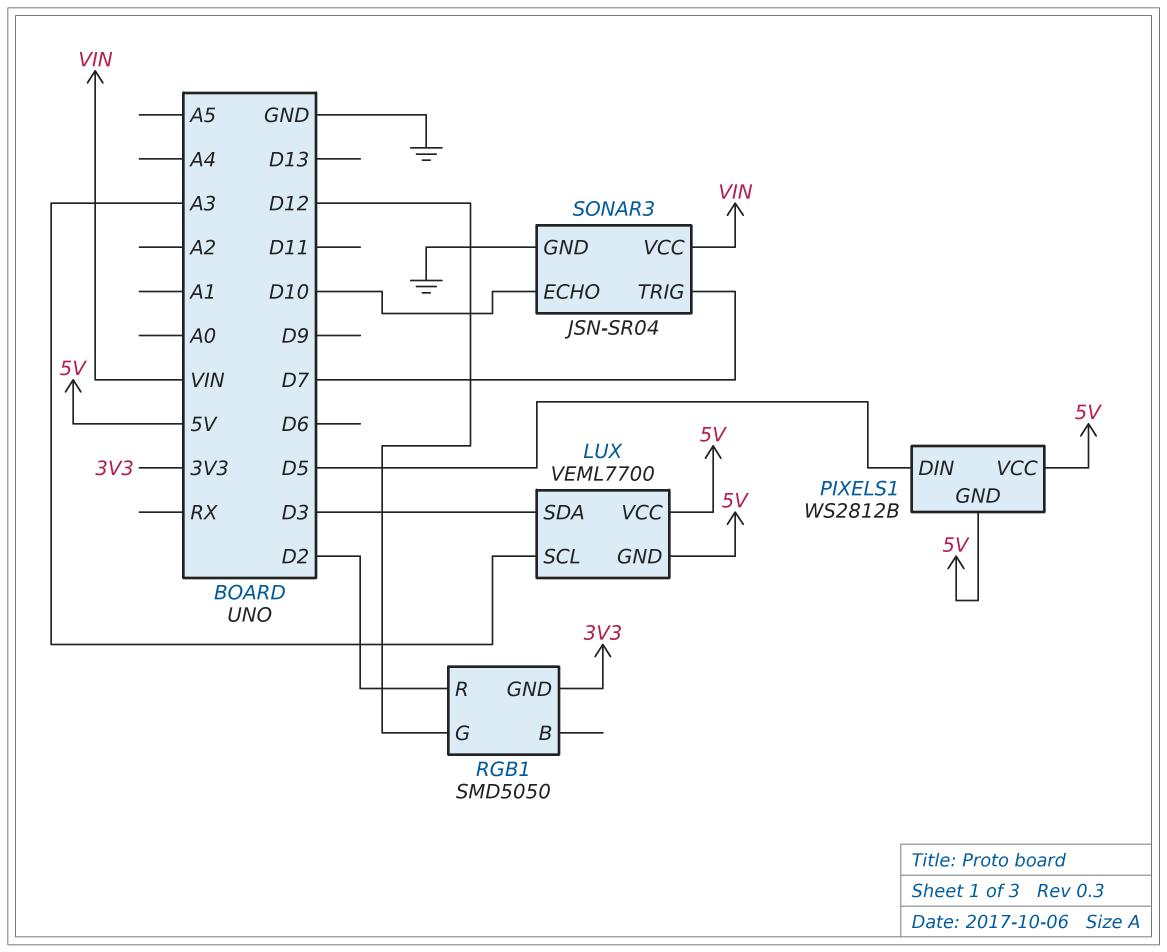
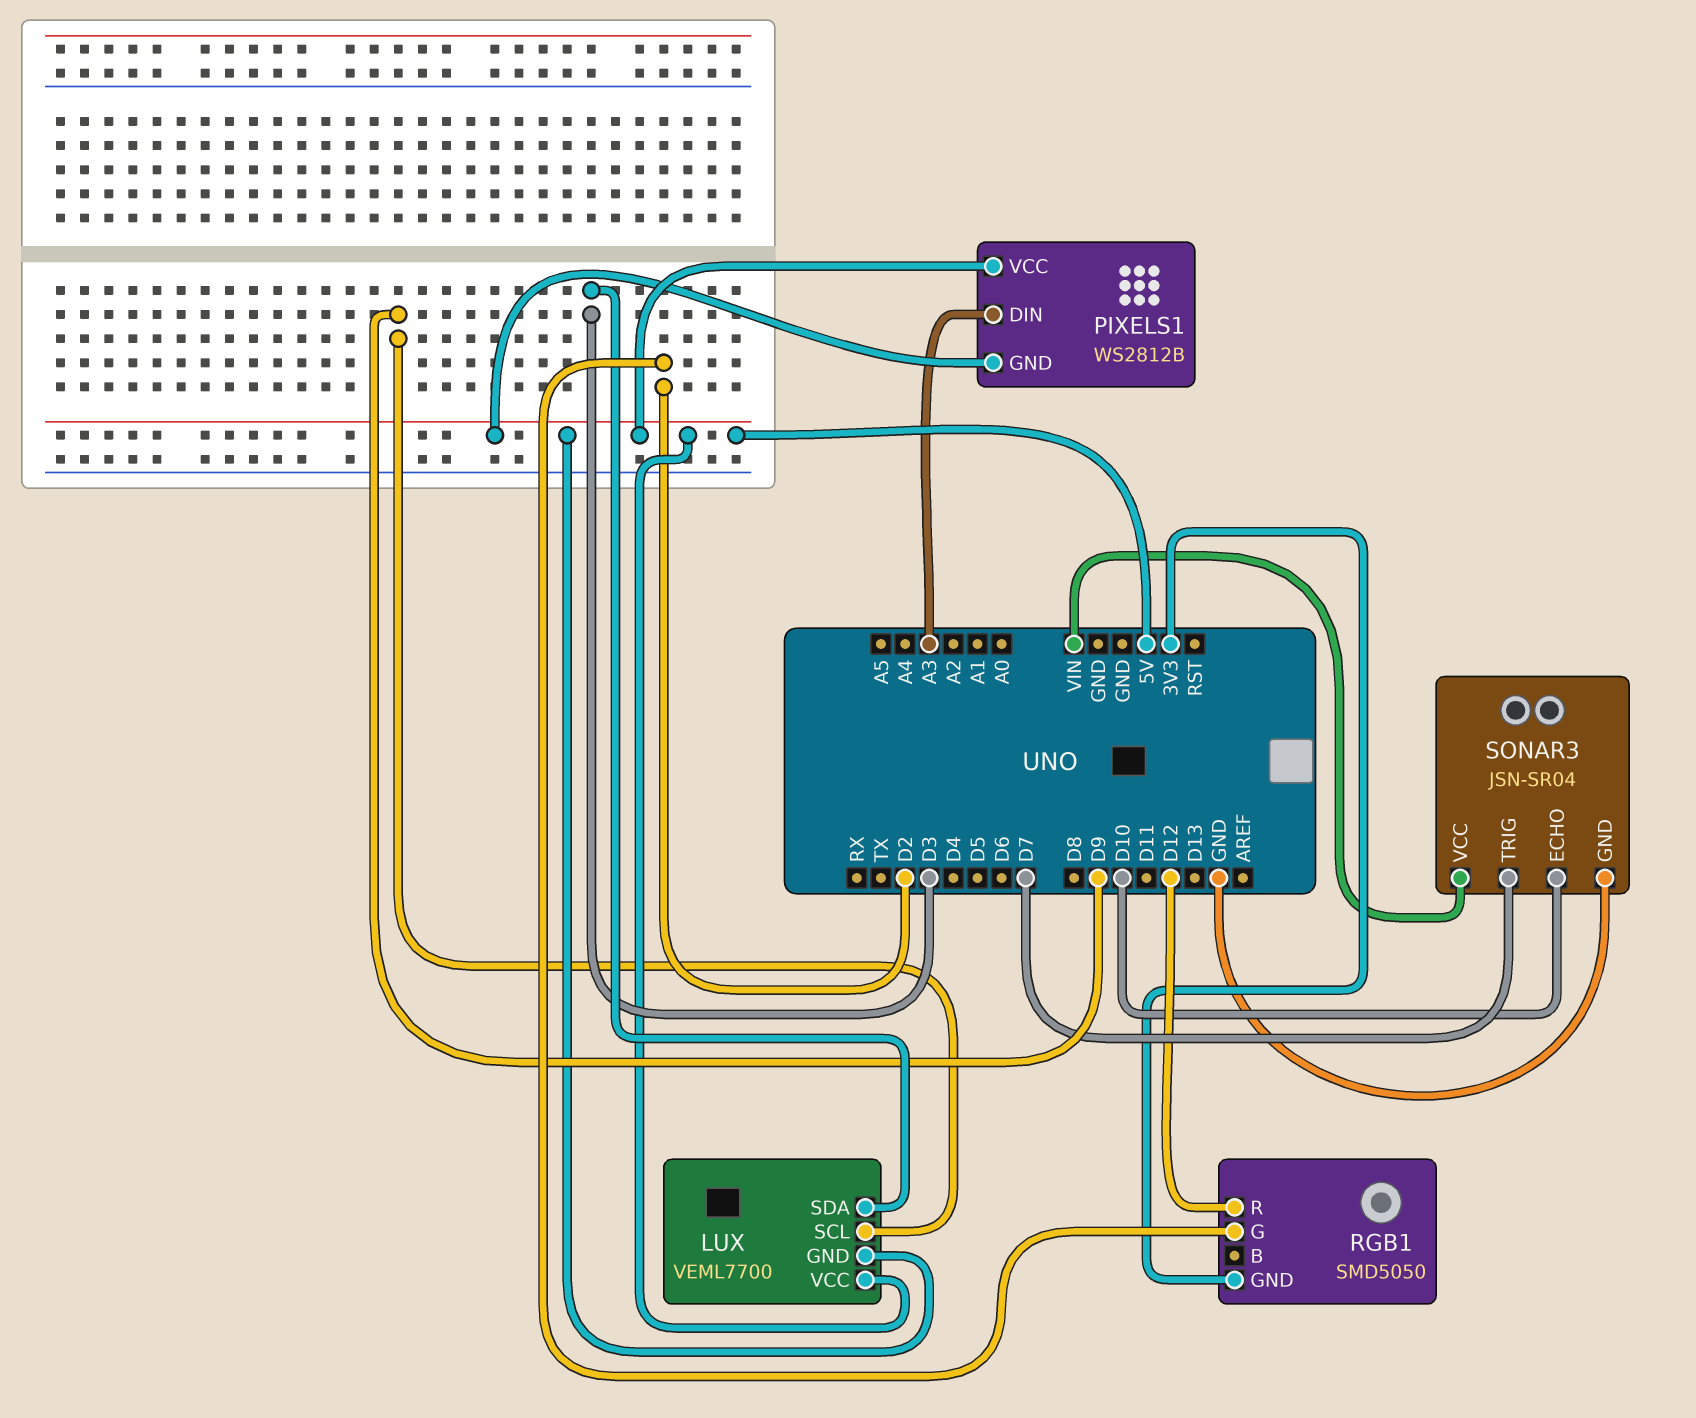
LUX pin SCL: A3 -> D9
PIXELS1 pin DIN: D5 -> A3
RGB1 pin G: D12 -> D2
RGB1 pin R: D2 -> D12

